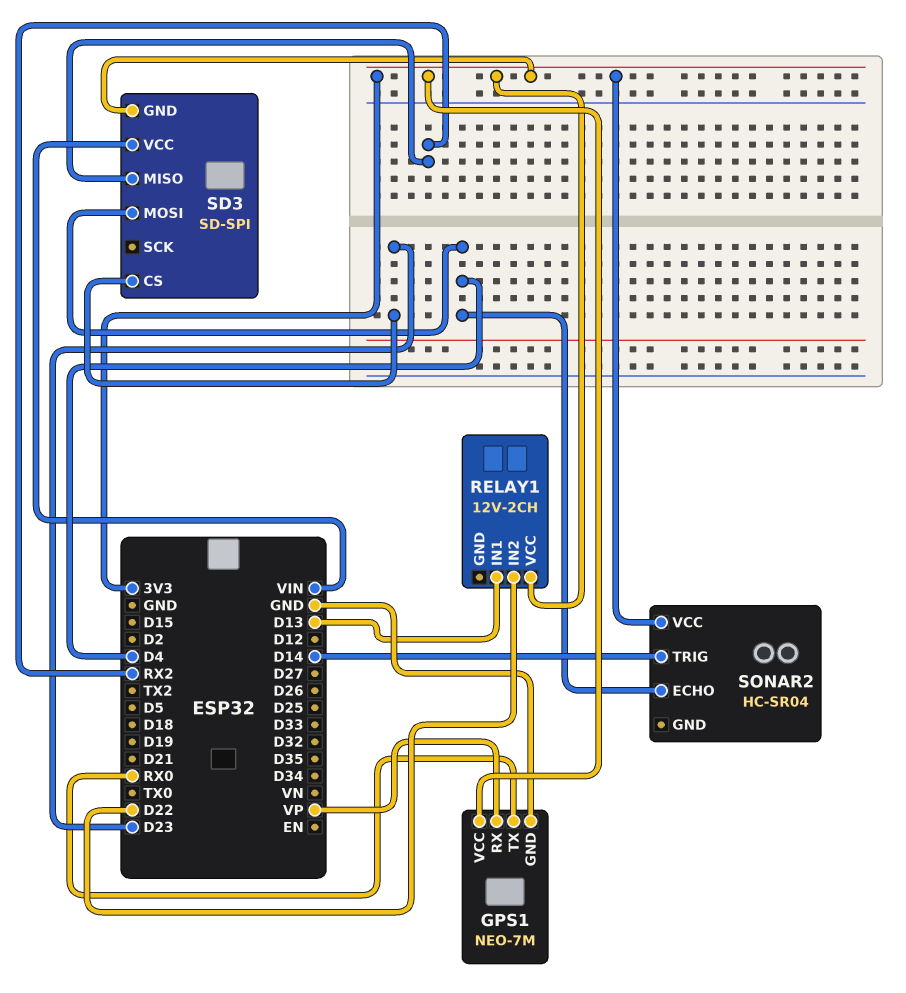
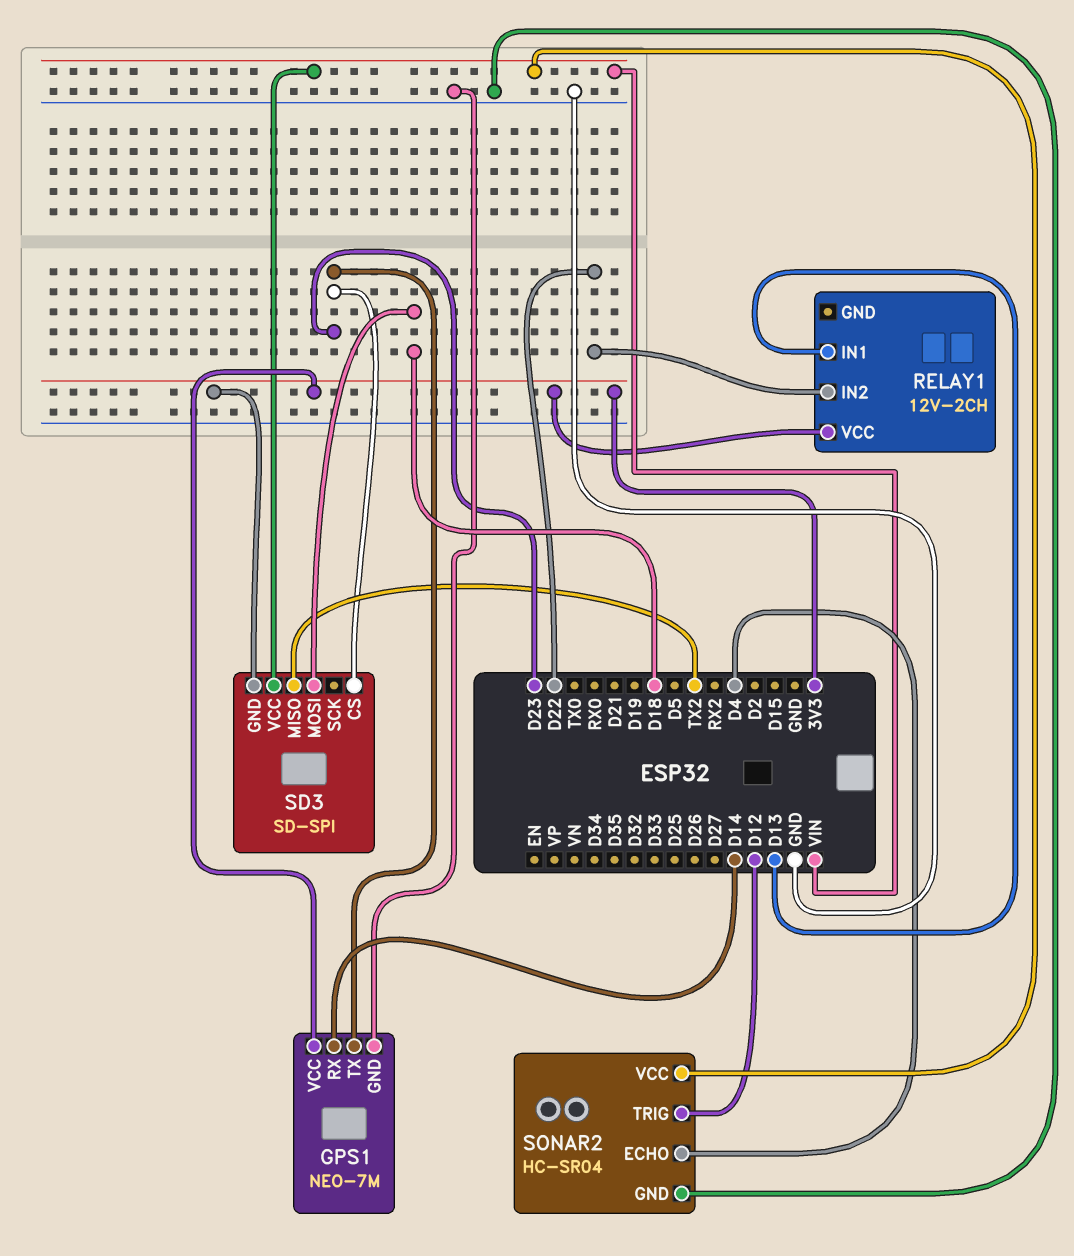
GPS1 pin RX: VP -> D14
GPS1 pin TX: RX0 -> D23
SD3 pin MISO: RX2 -> TX2
SD3 pin MOSI: D4 -> D18
SONAR2 pin GND: none -> GND
SONAR2 pin TRIG: D14 -> D12
SONAR2 pin VCC: 3V3 -> VIN

